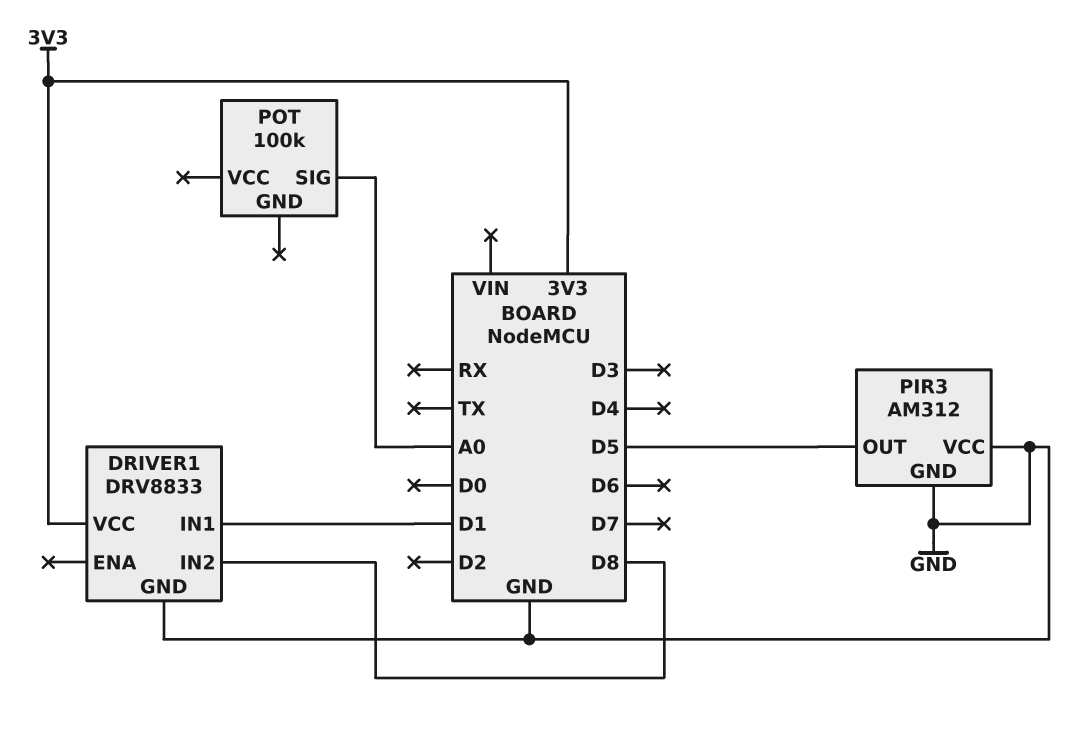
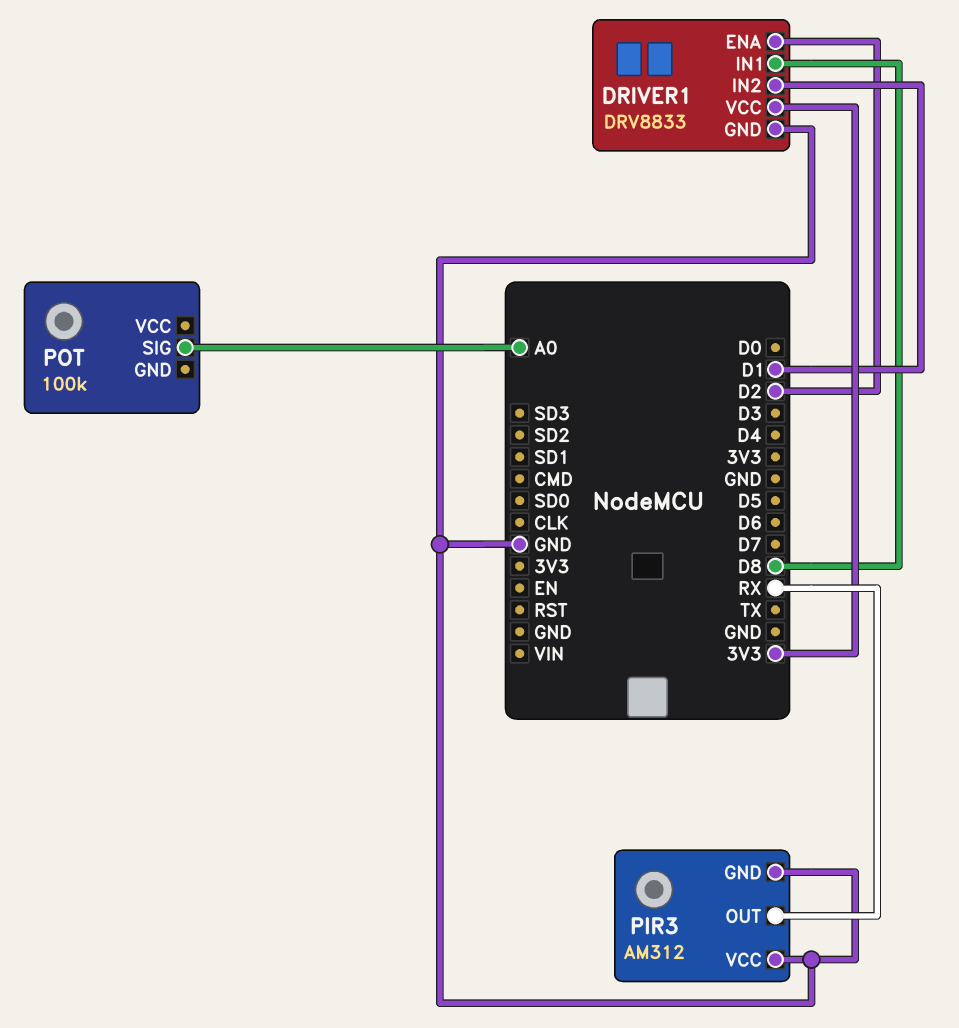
DRIVER1 pin ENA: none -> D2
DRIVER1 pin IN1: D1 -> D8
DRIVER1 pin IN2: D8 -> D1
PIR3 pin OUT: D5 -> RX

